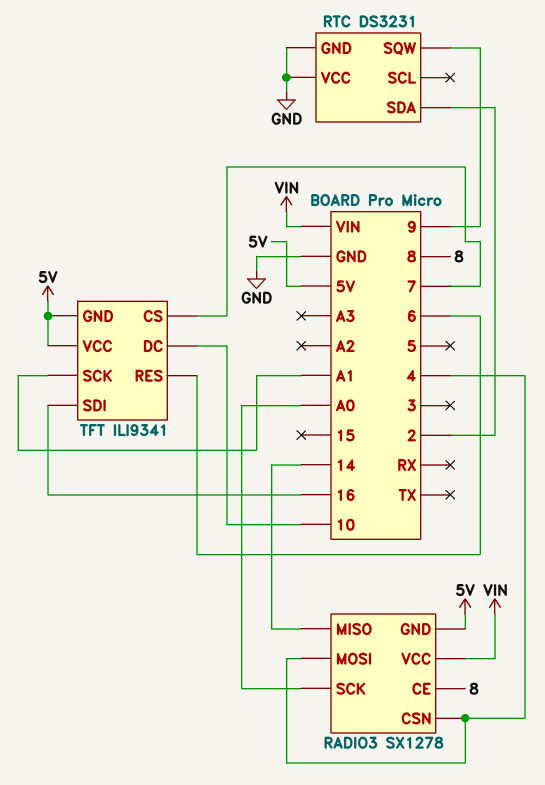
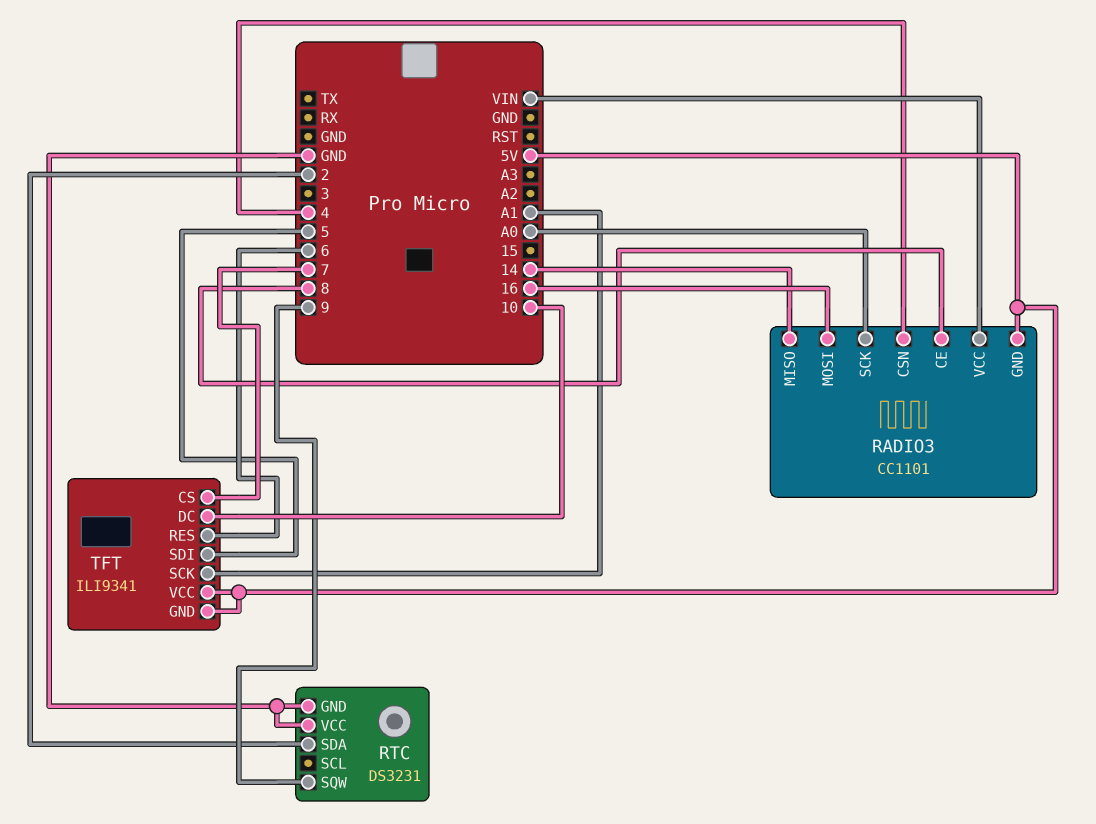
RADIO3: SX1278 -> CC1101
RADIO3 pin MOSI: 4 -> 16
TFT pin SDI: 16 -> 5

